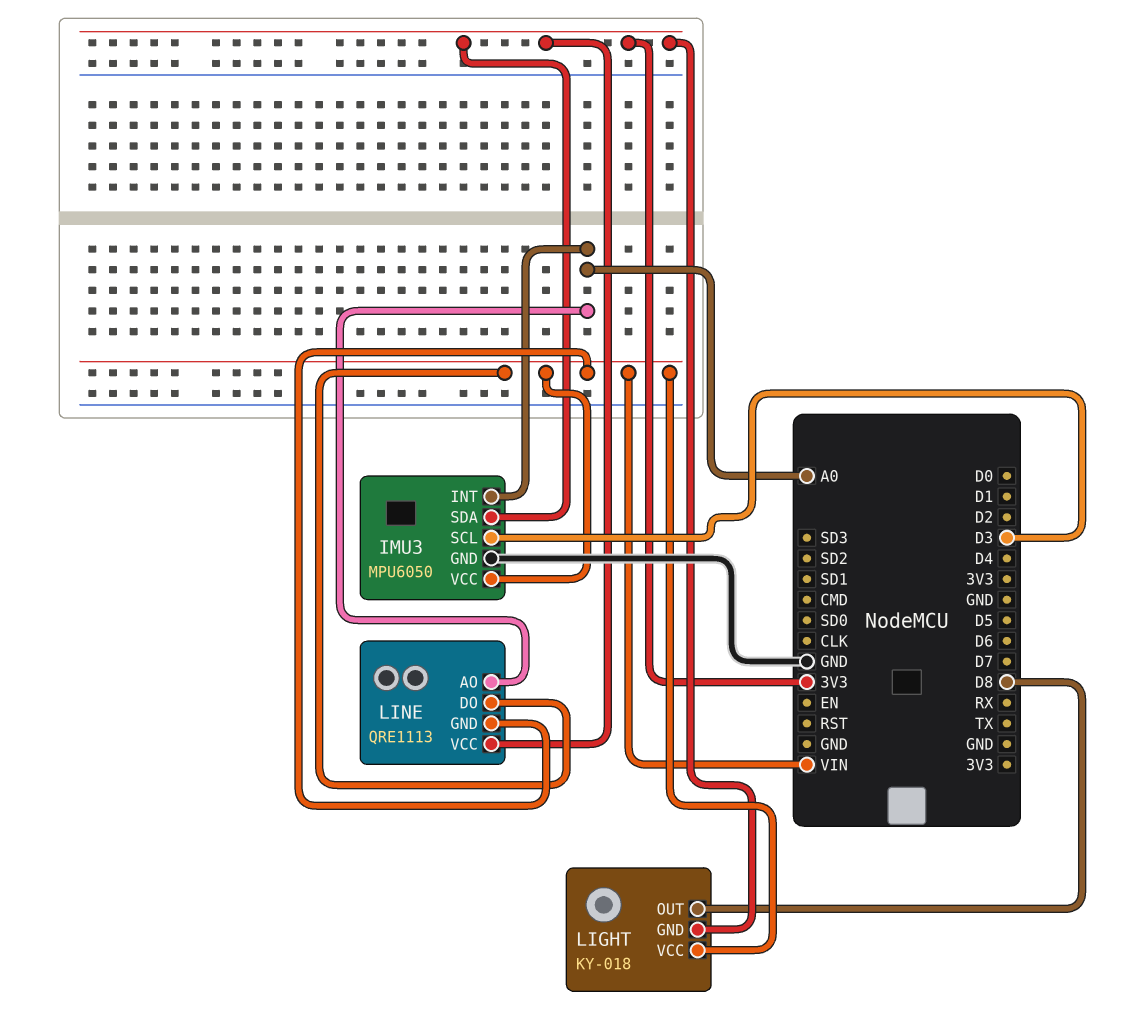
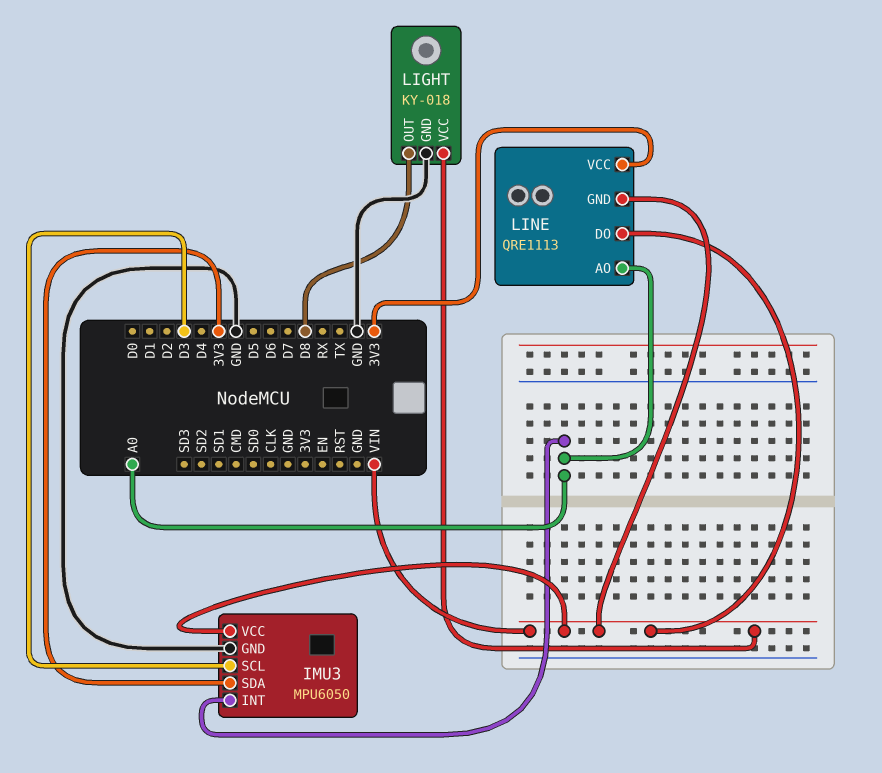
LIGHT pin GND: 3V3 -> GND

